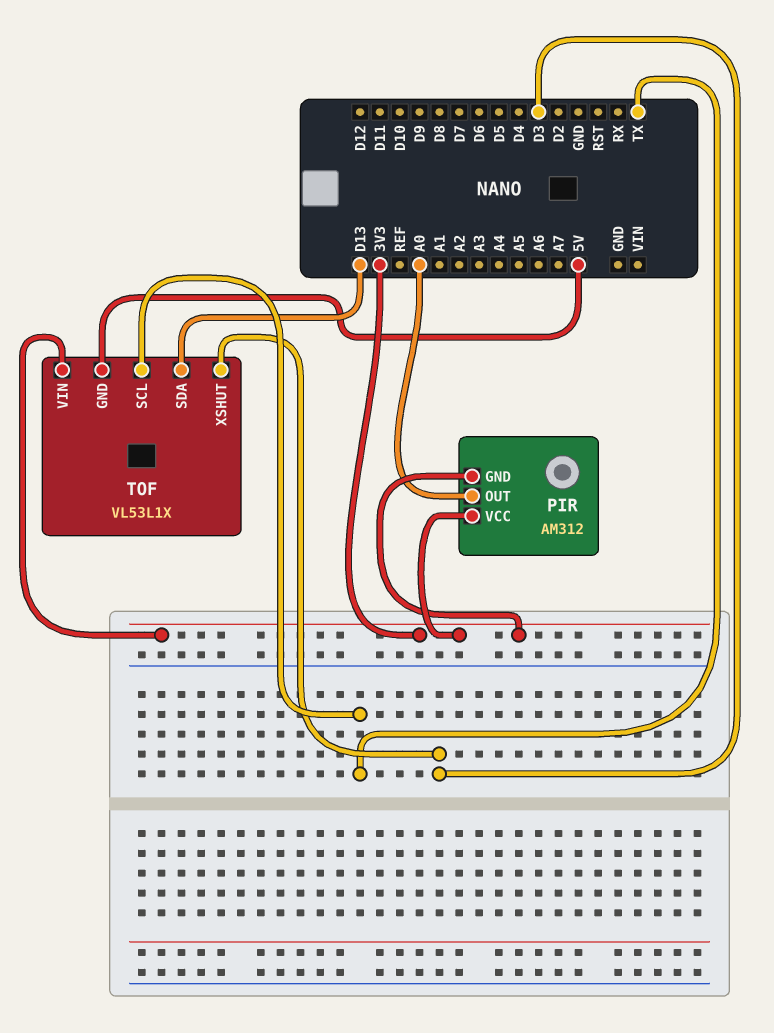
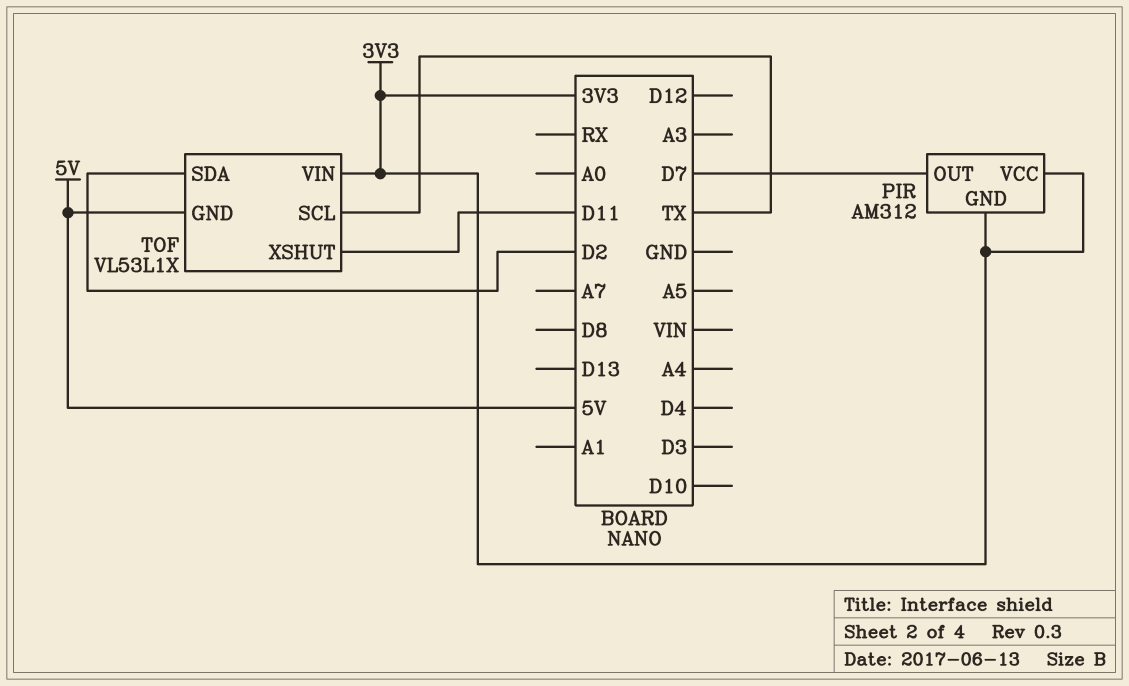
PIR pin OUT: A0 -> D7
TOF pin SDA: D13 -> D2
TOF pin XSHUT: D3 -> D11

